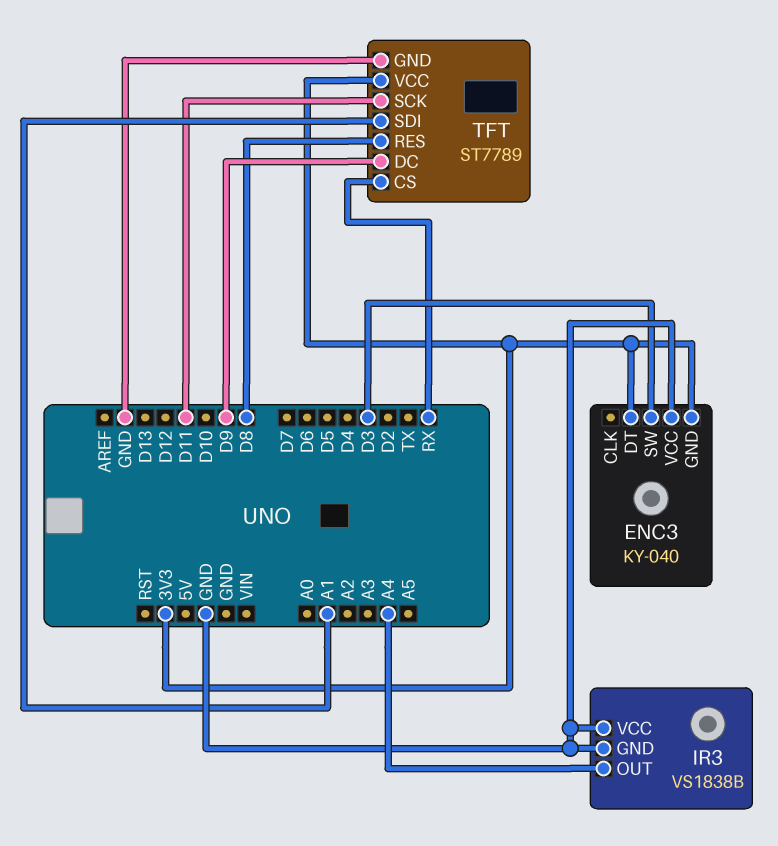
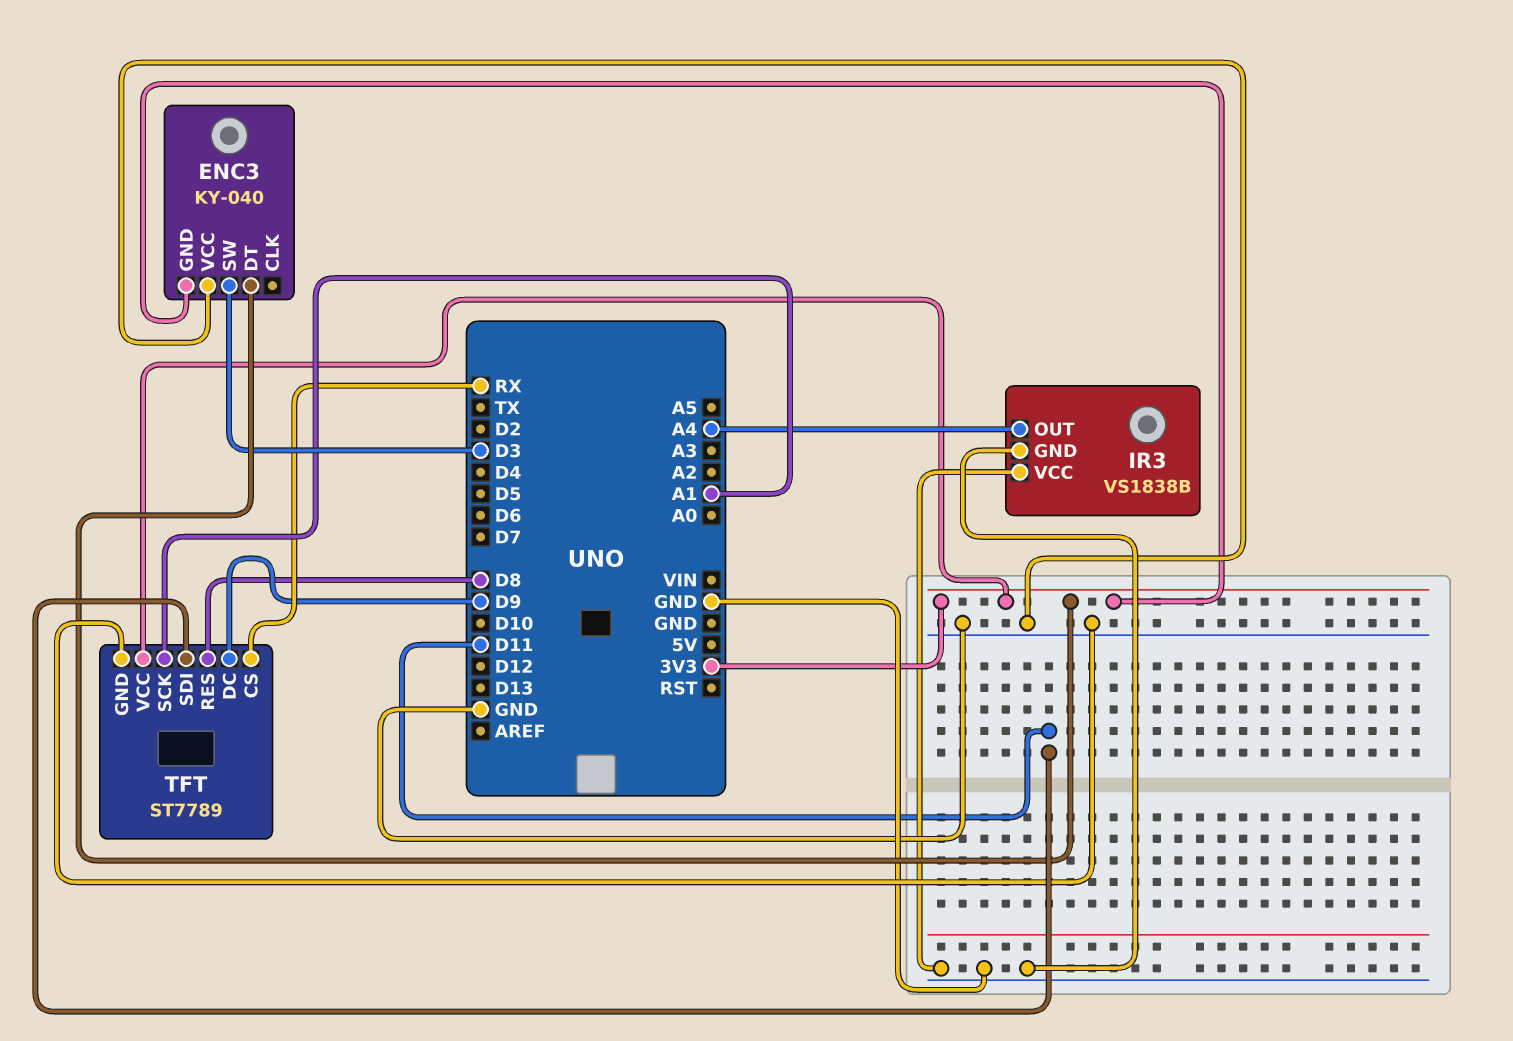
TFT pin SCK: D11 -> A1
TFT pin SDI: A1 -> D11

